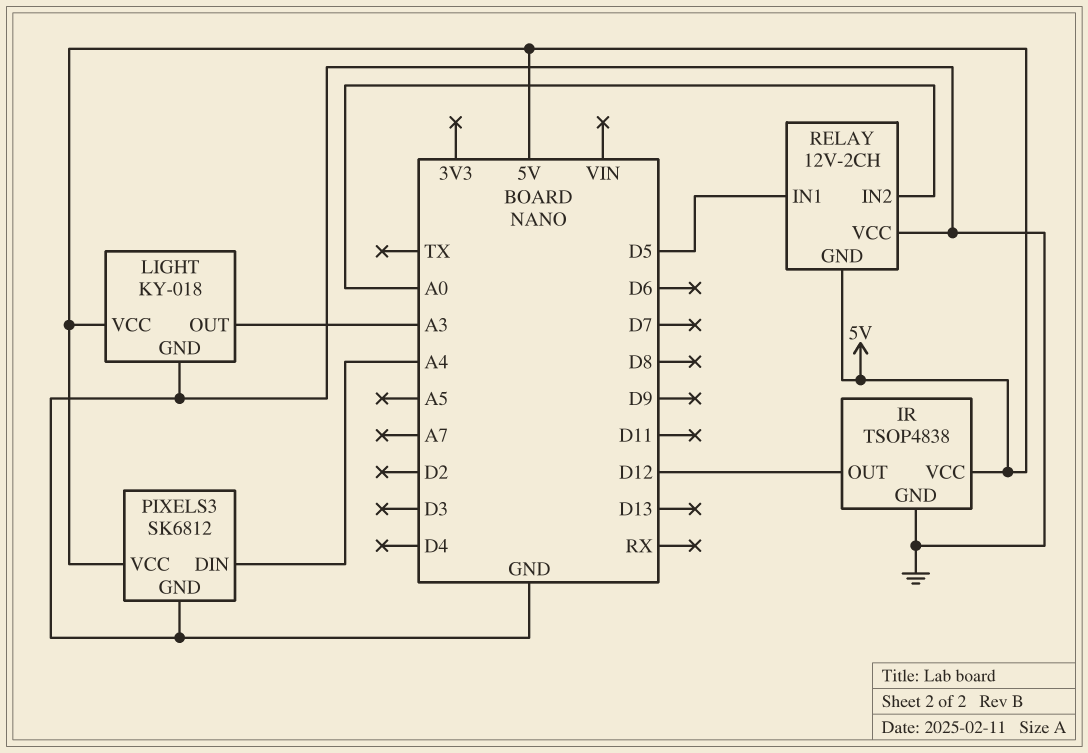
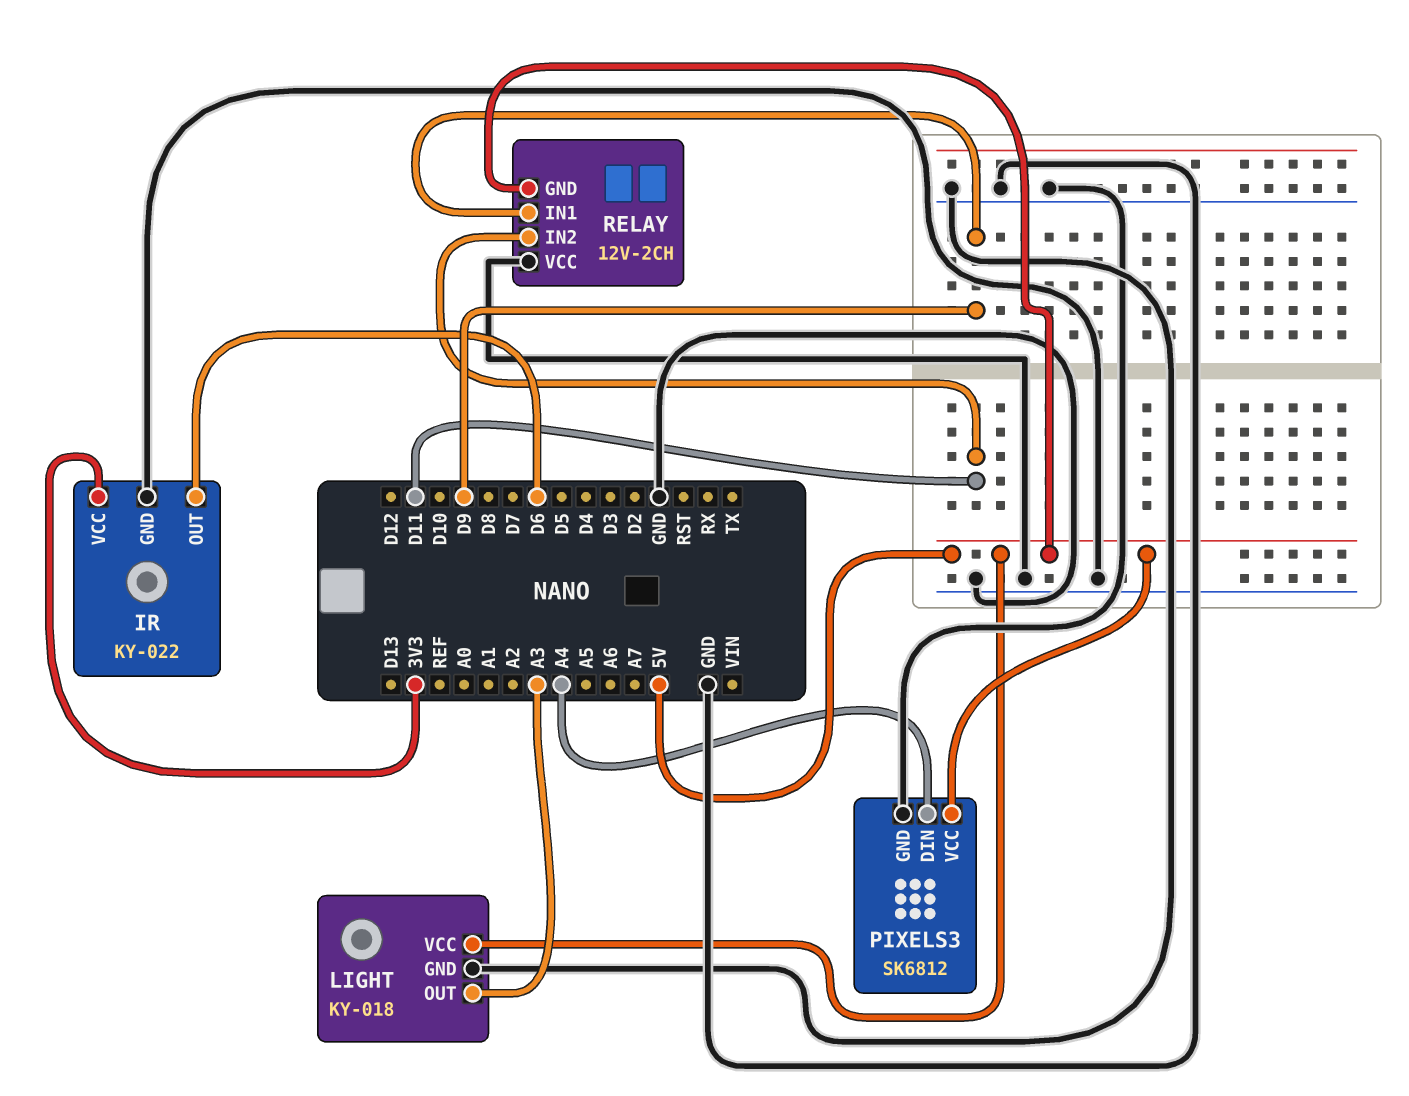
IR: TSOP4838 -> KY-022
IR pin OUT: D12 -> D6
IR pin VCC: 5V -> 3V3
RELAY pin IN1: D5 -> D9
RELAY pin IN2: A0 -> D11

